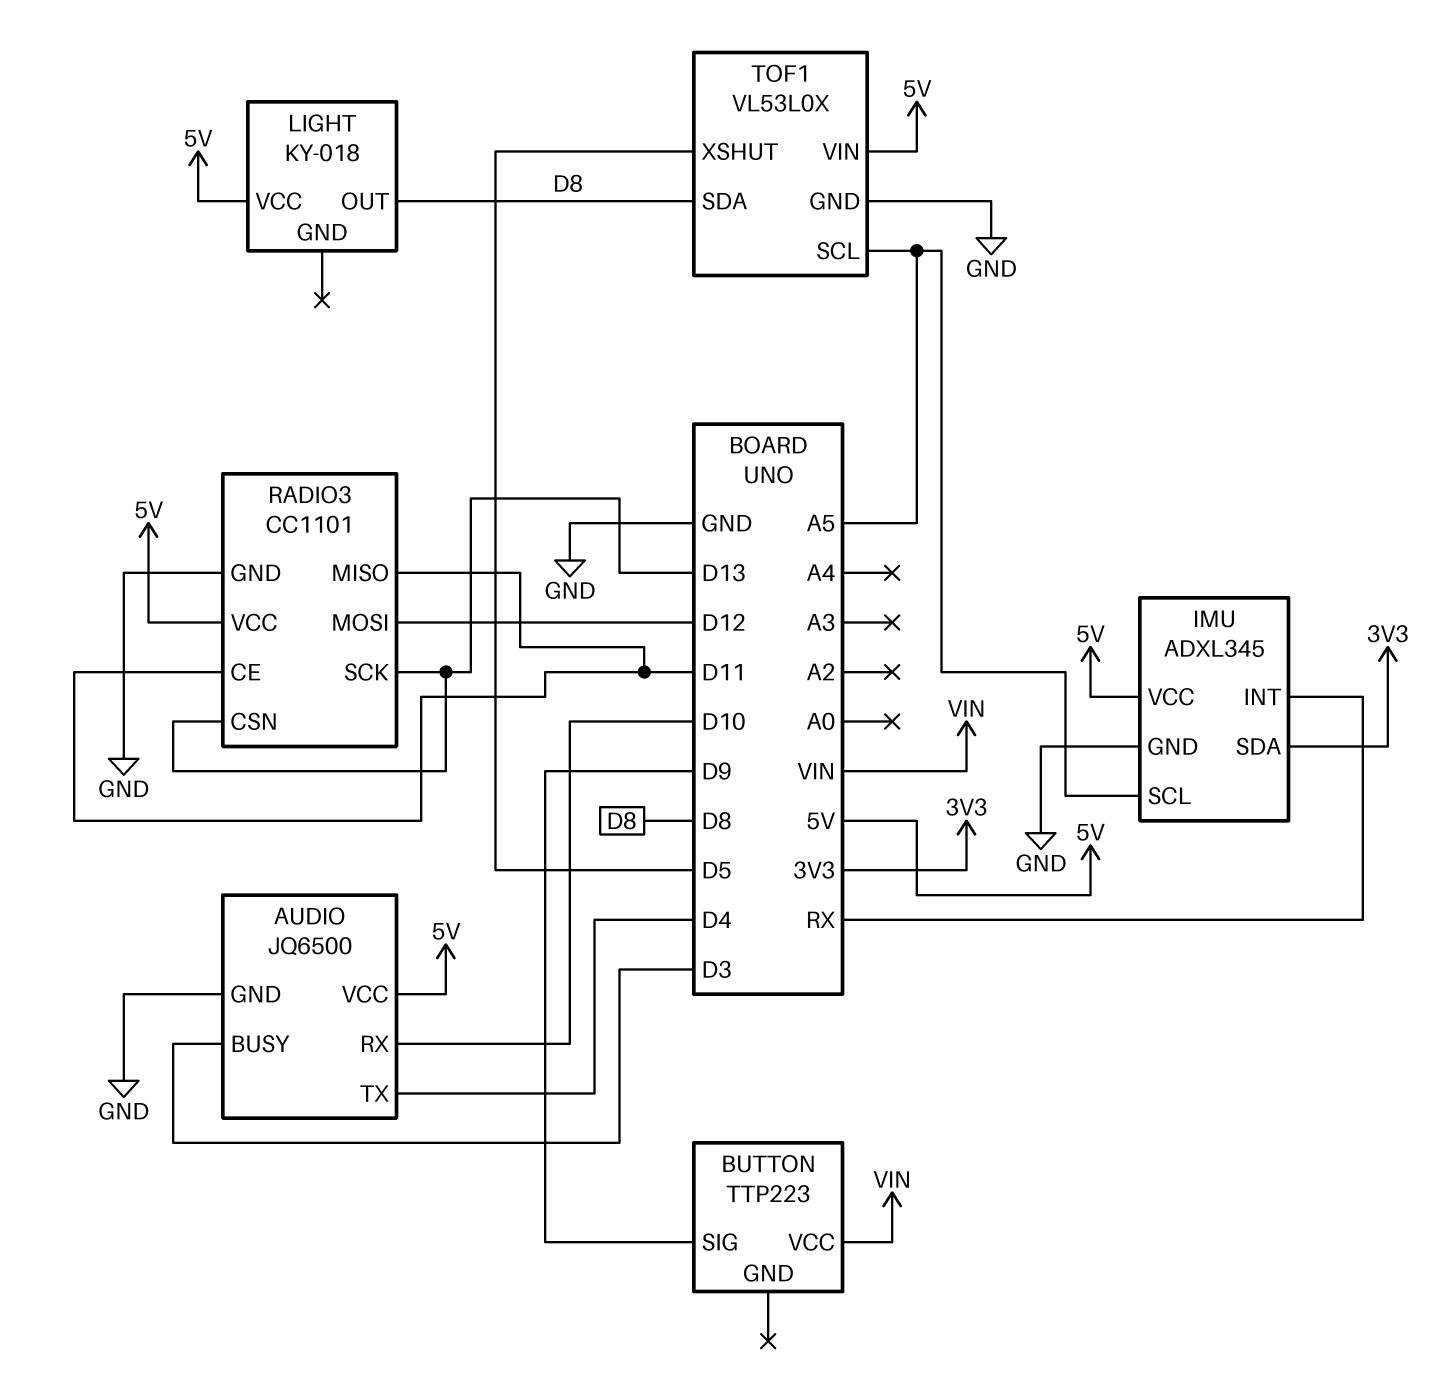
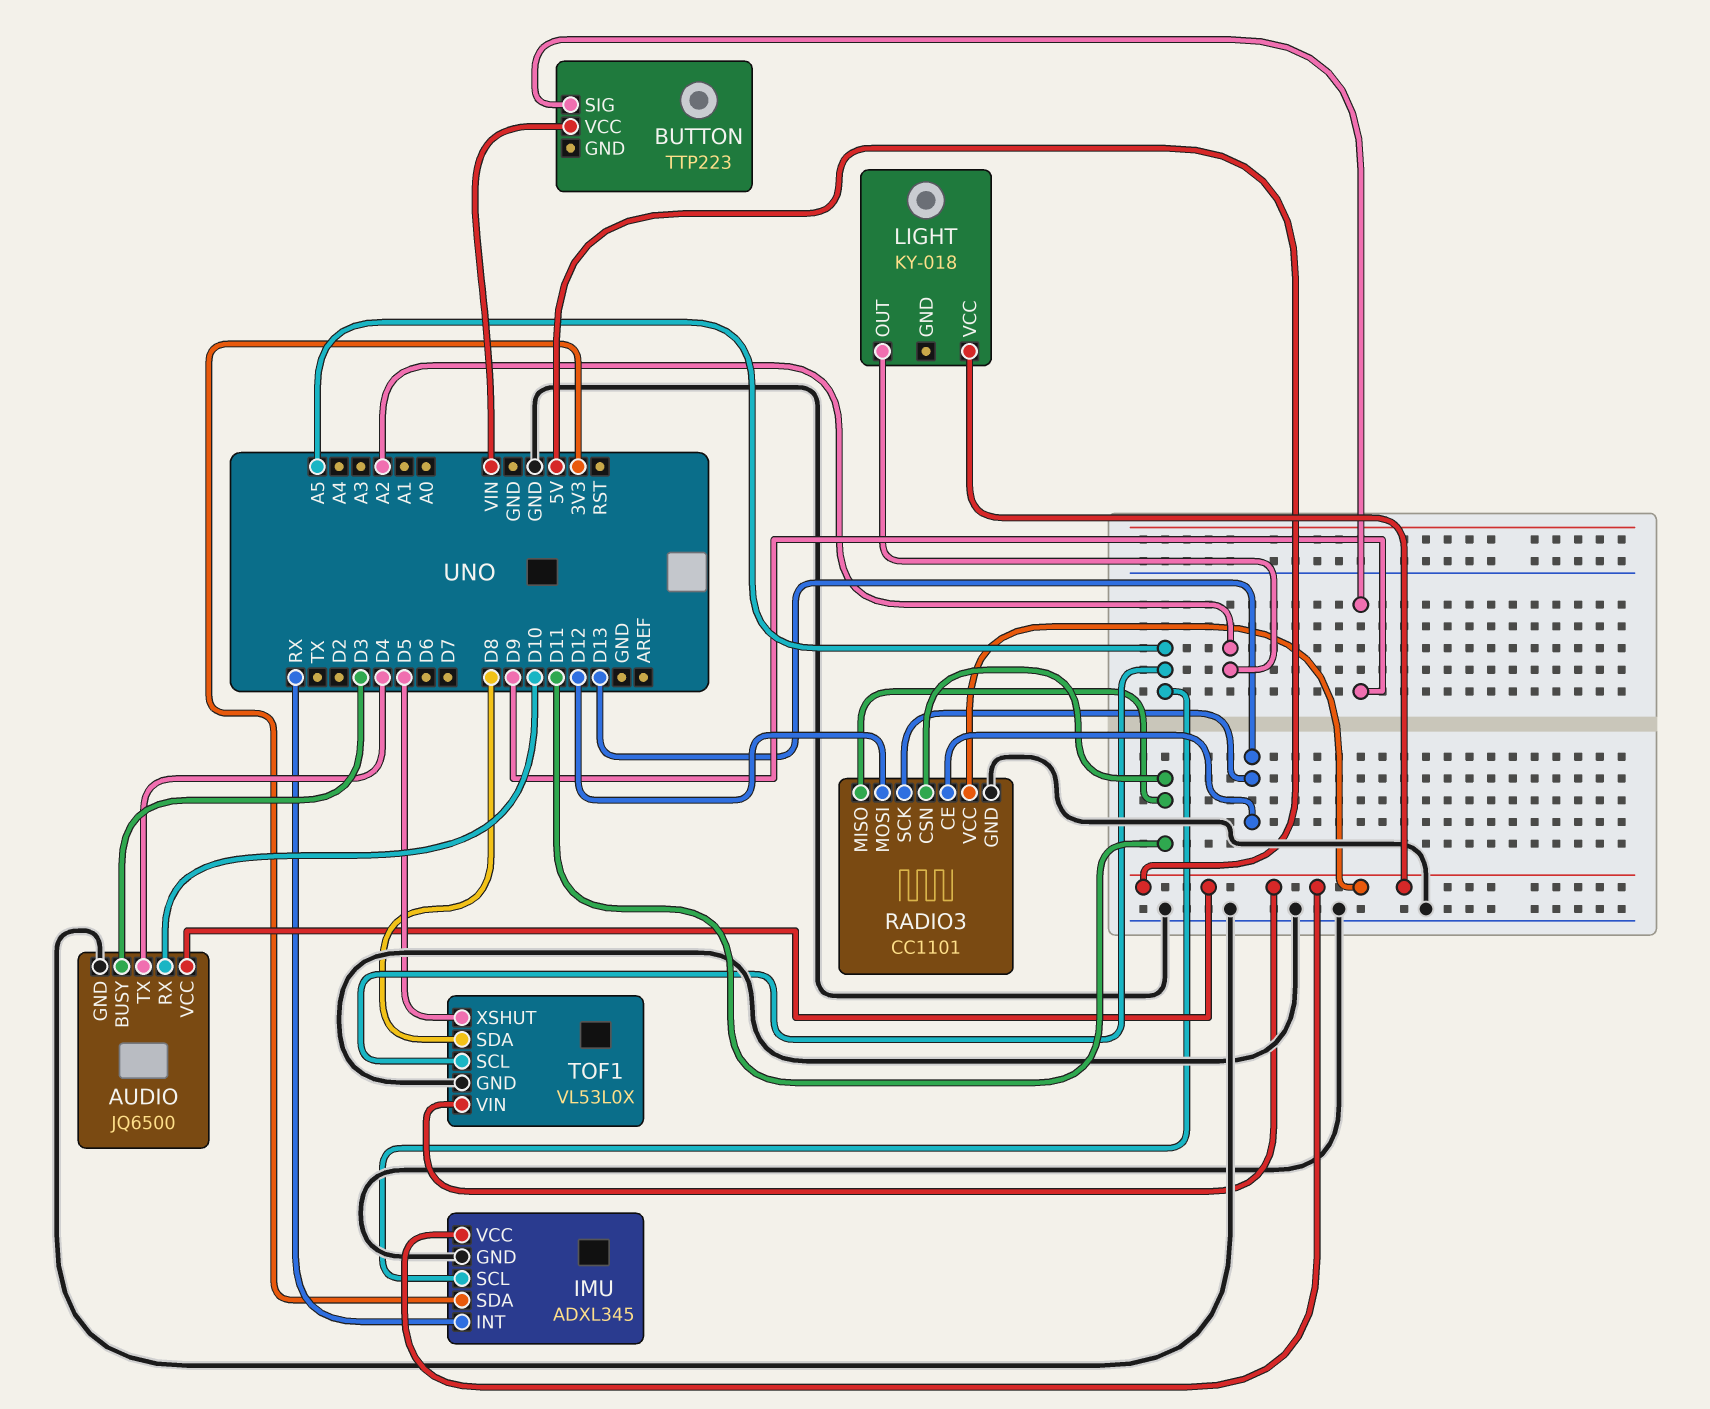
LIGHT pin OUT: D8 -> A2
RADIO3 pin CE: D11 -> D13
RADIO3 pin CSN: D13 -> D11

